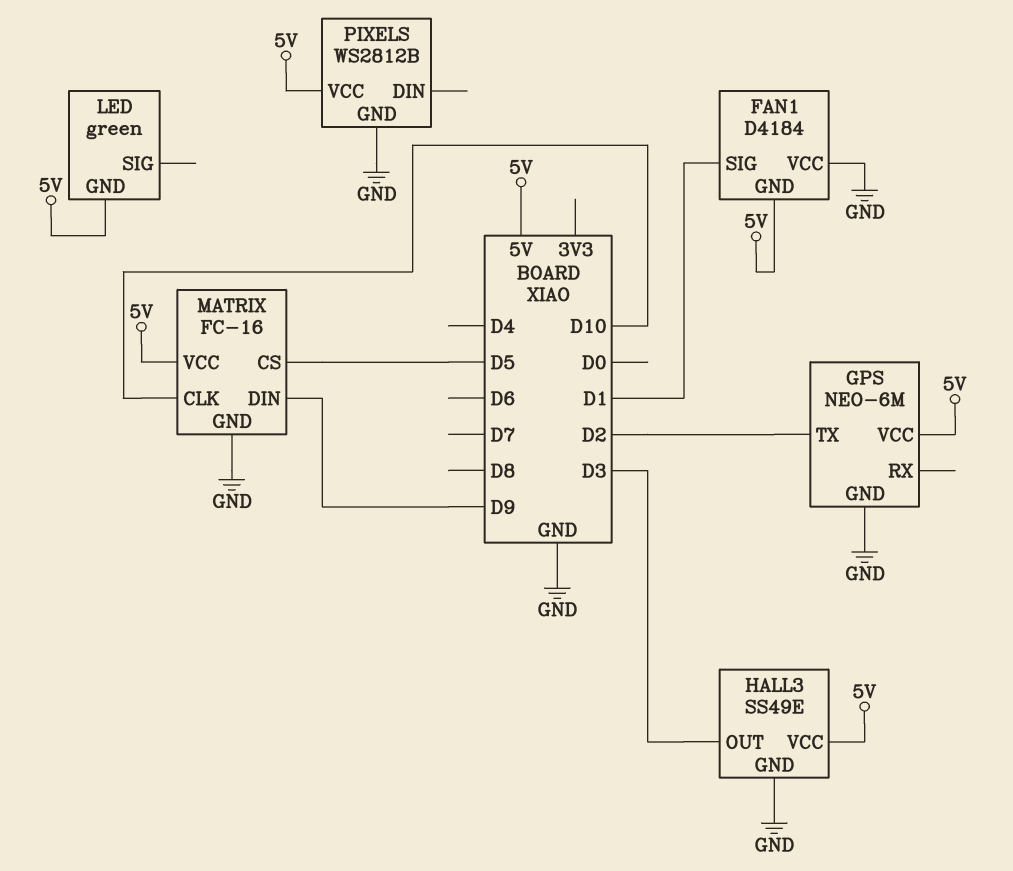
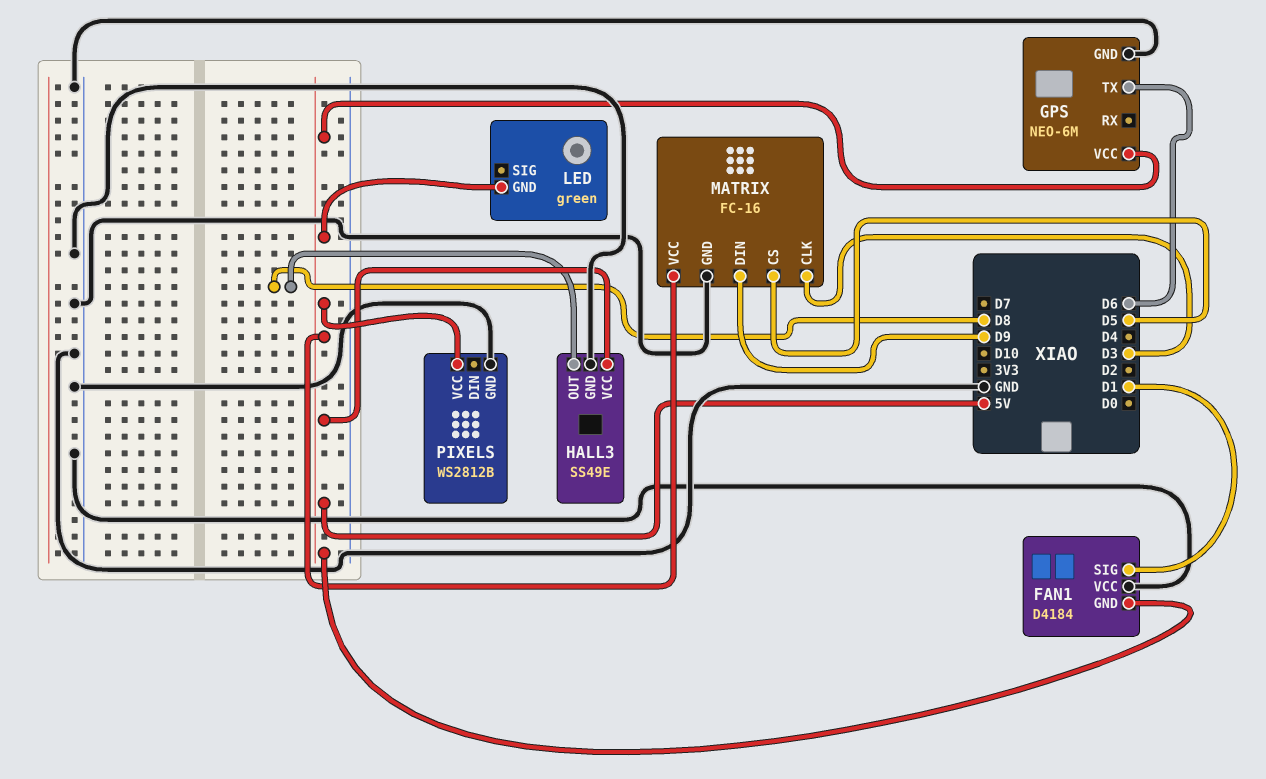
GPS pin TX: D2 -> D6
HALL3 pin OUT: D3 -> D8
MATRIX pin CLK: D10 -> D3

